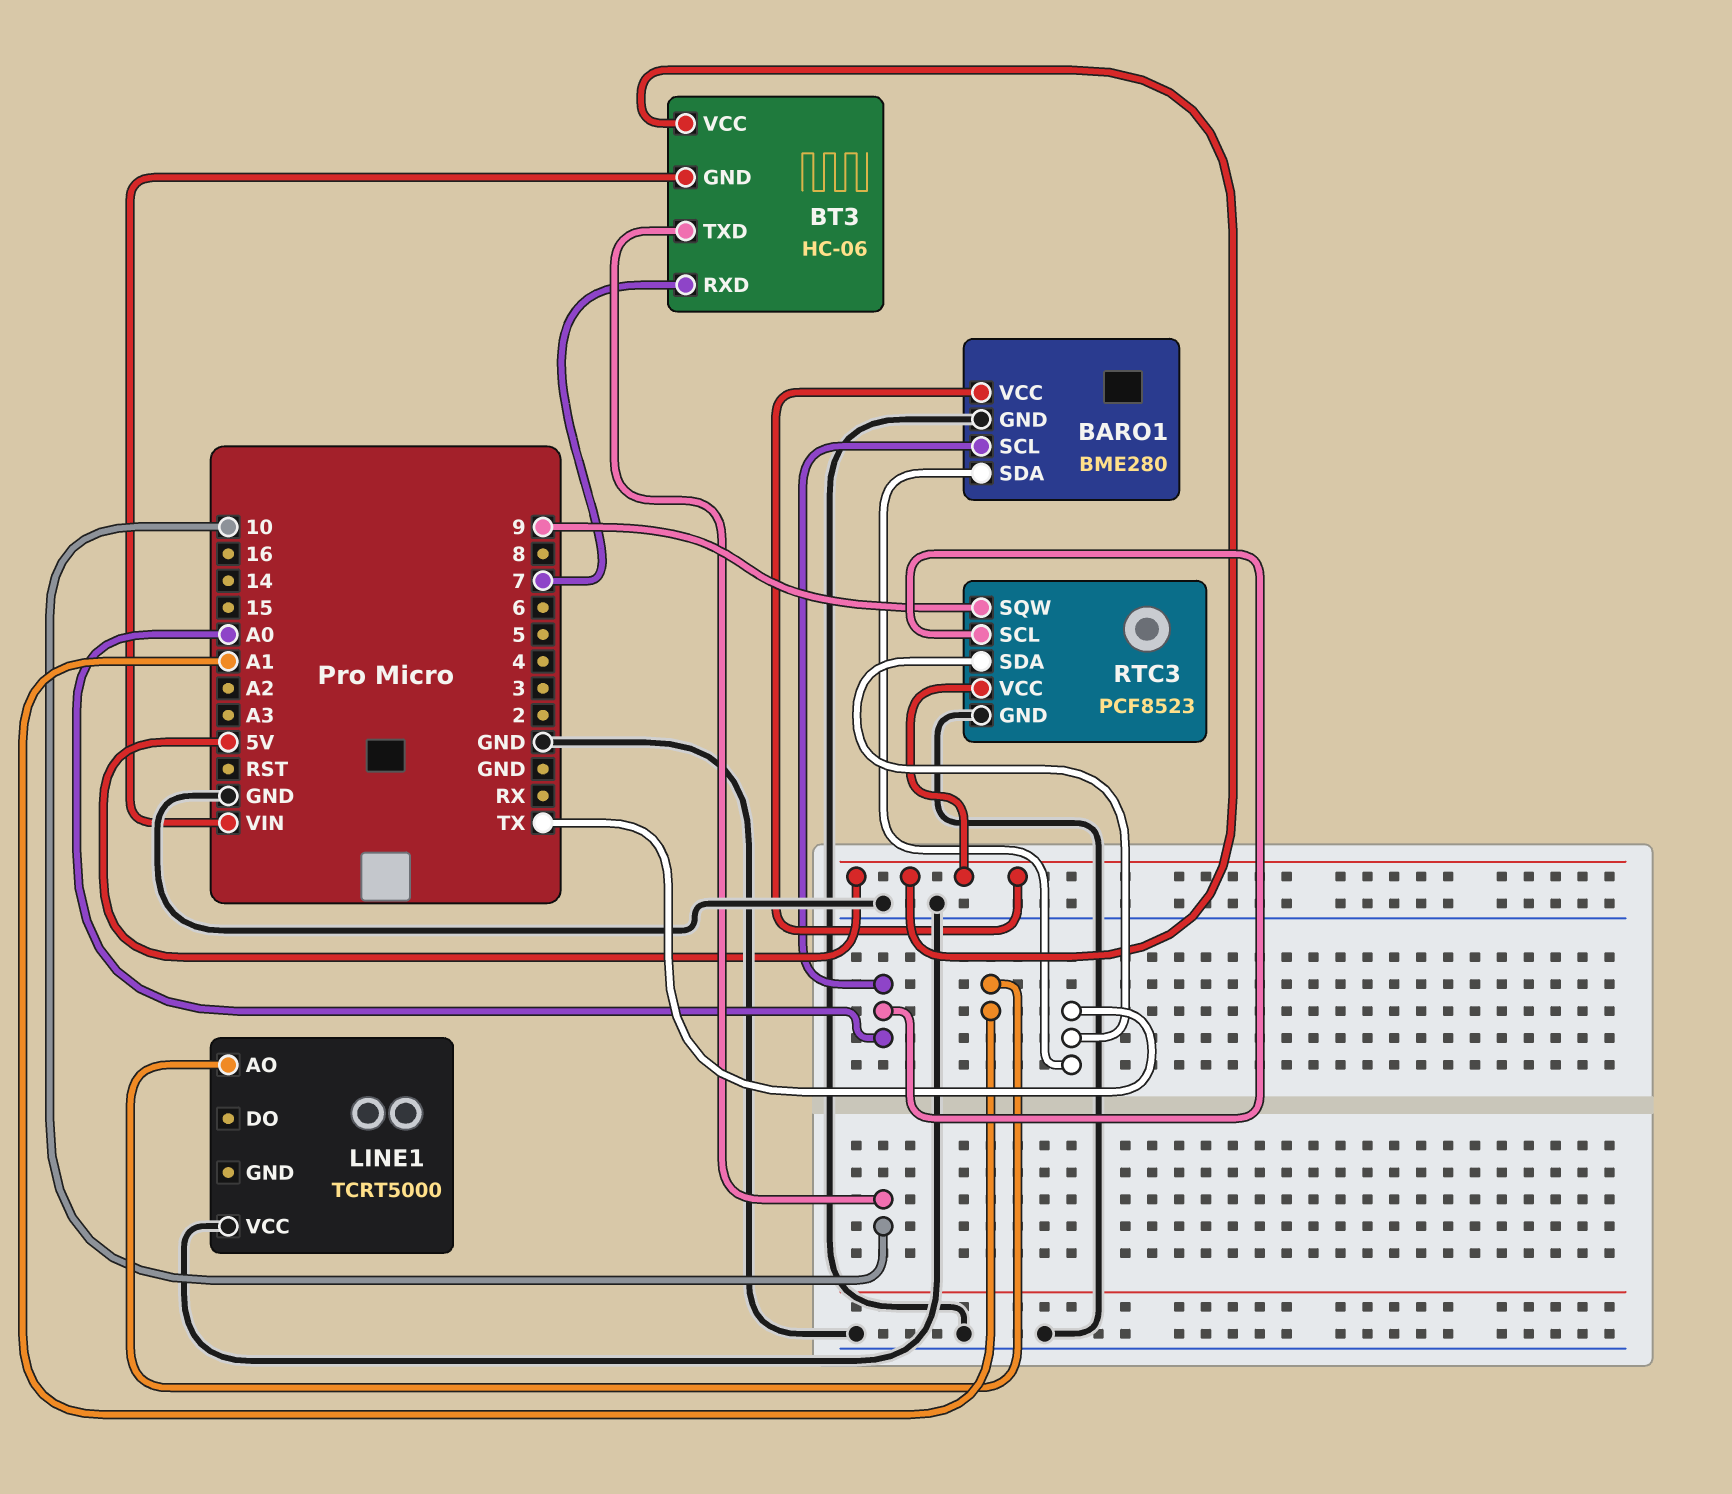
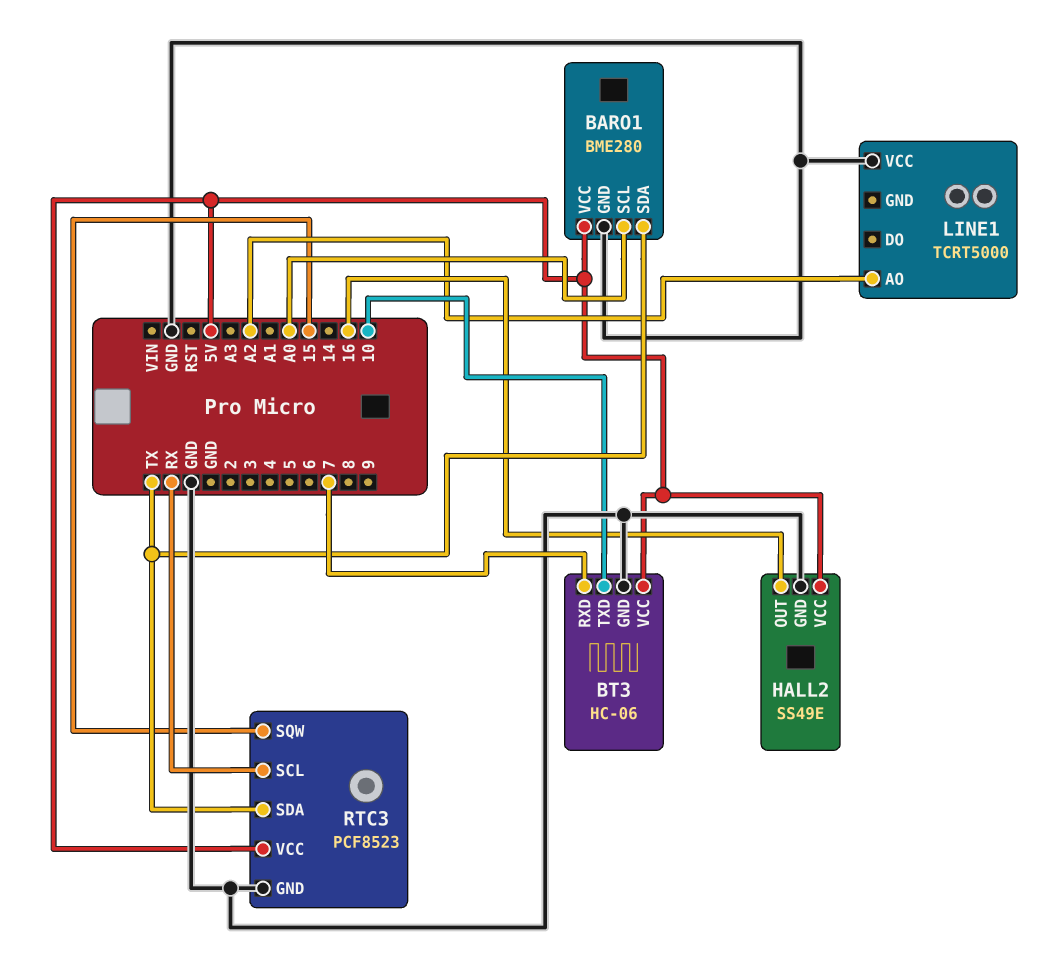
BT3 pin GND: VIN -> GND
HALL2: none -> SS49E
HALL2 pin GND: none -> GND
HALL2 pin OUT: none -> 16
HALL2 pin VCC: none -> 5V
LINE1 pin AO: A1 -> A2
RTC3 pin SCL: A0 -> RX
RTC3 pin SQW: 9 -> 15

